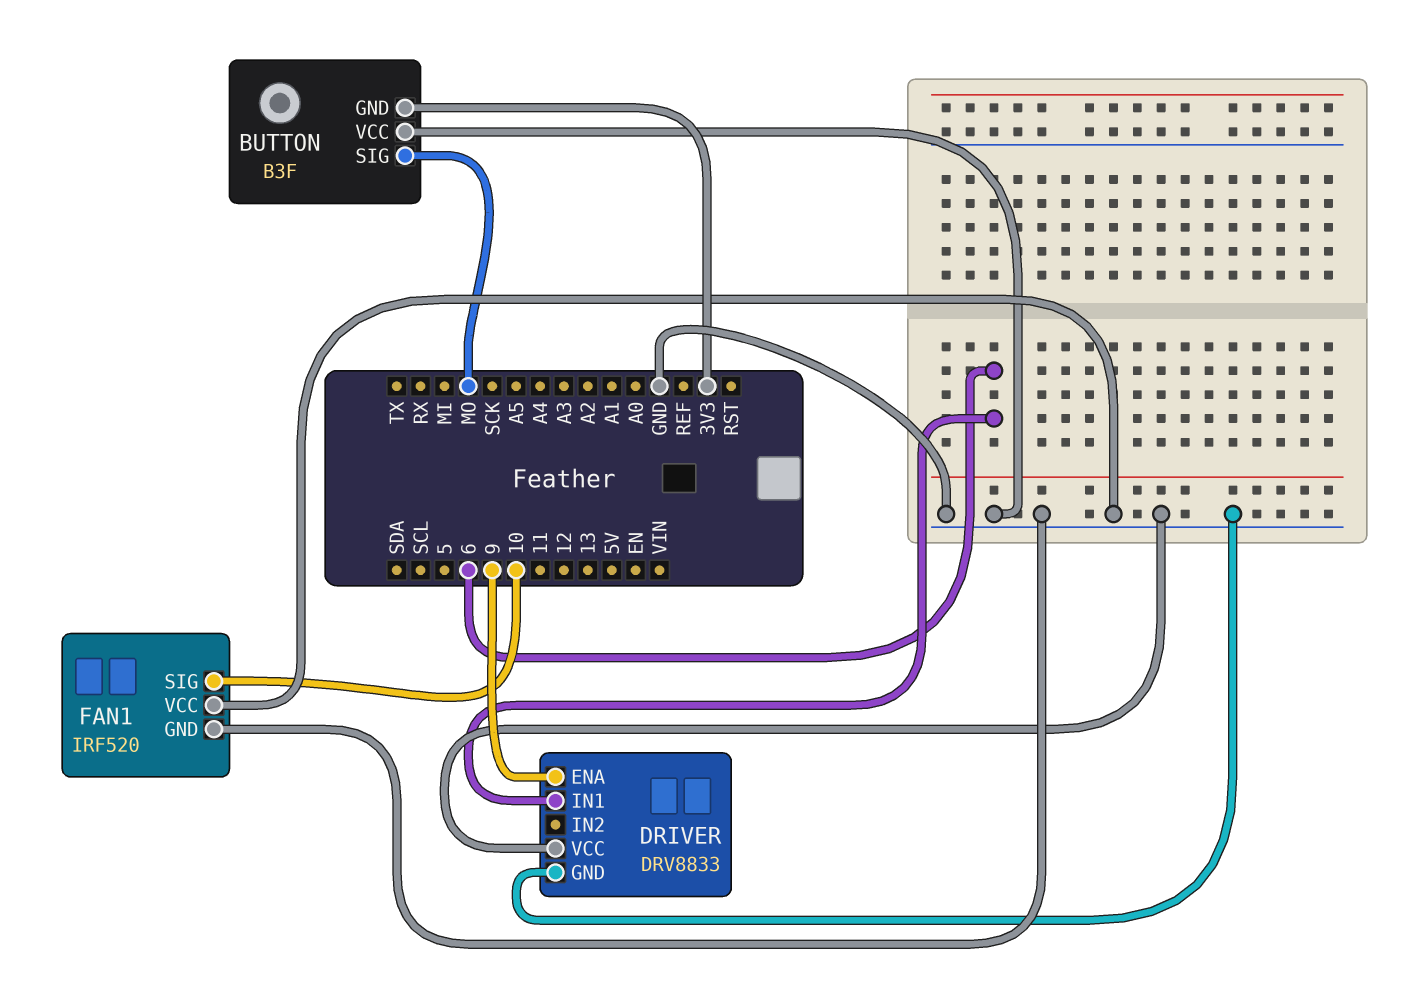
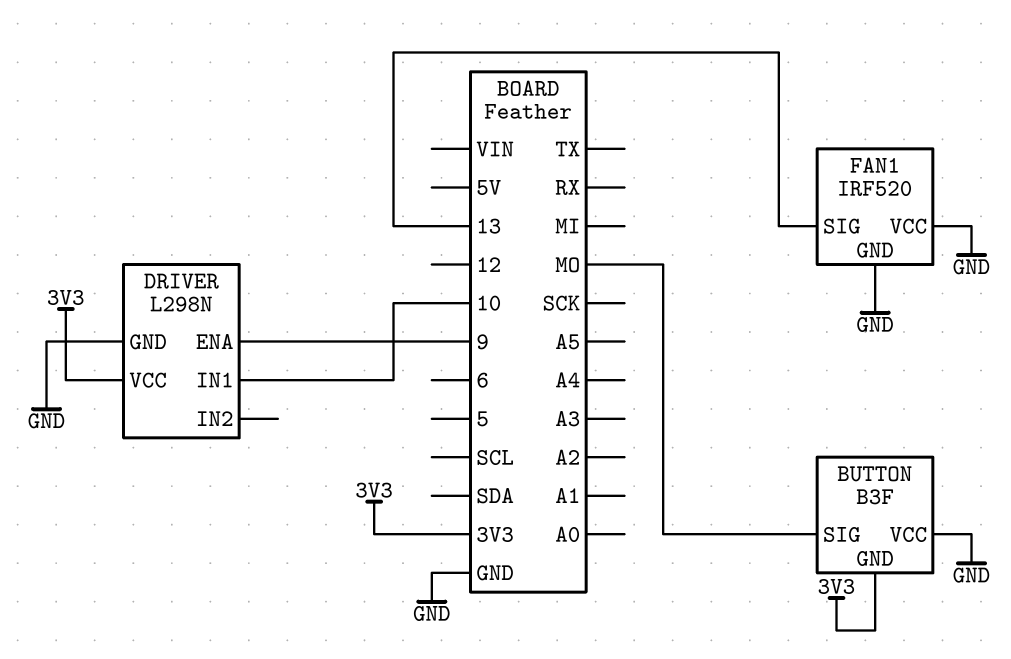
DRIVER: DRV8833 -> L298N
DRIVER pin IN1: 6 -> 10
DRIVER pin VCC: GND -> 3V3
FAN1 pin SIG: 10 -> 13

